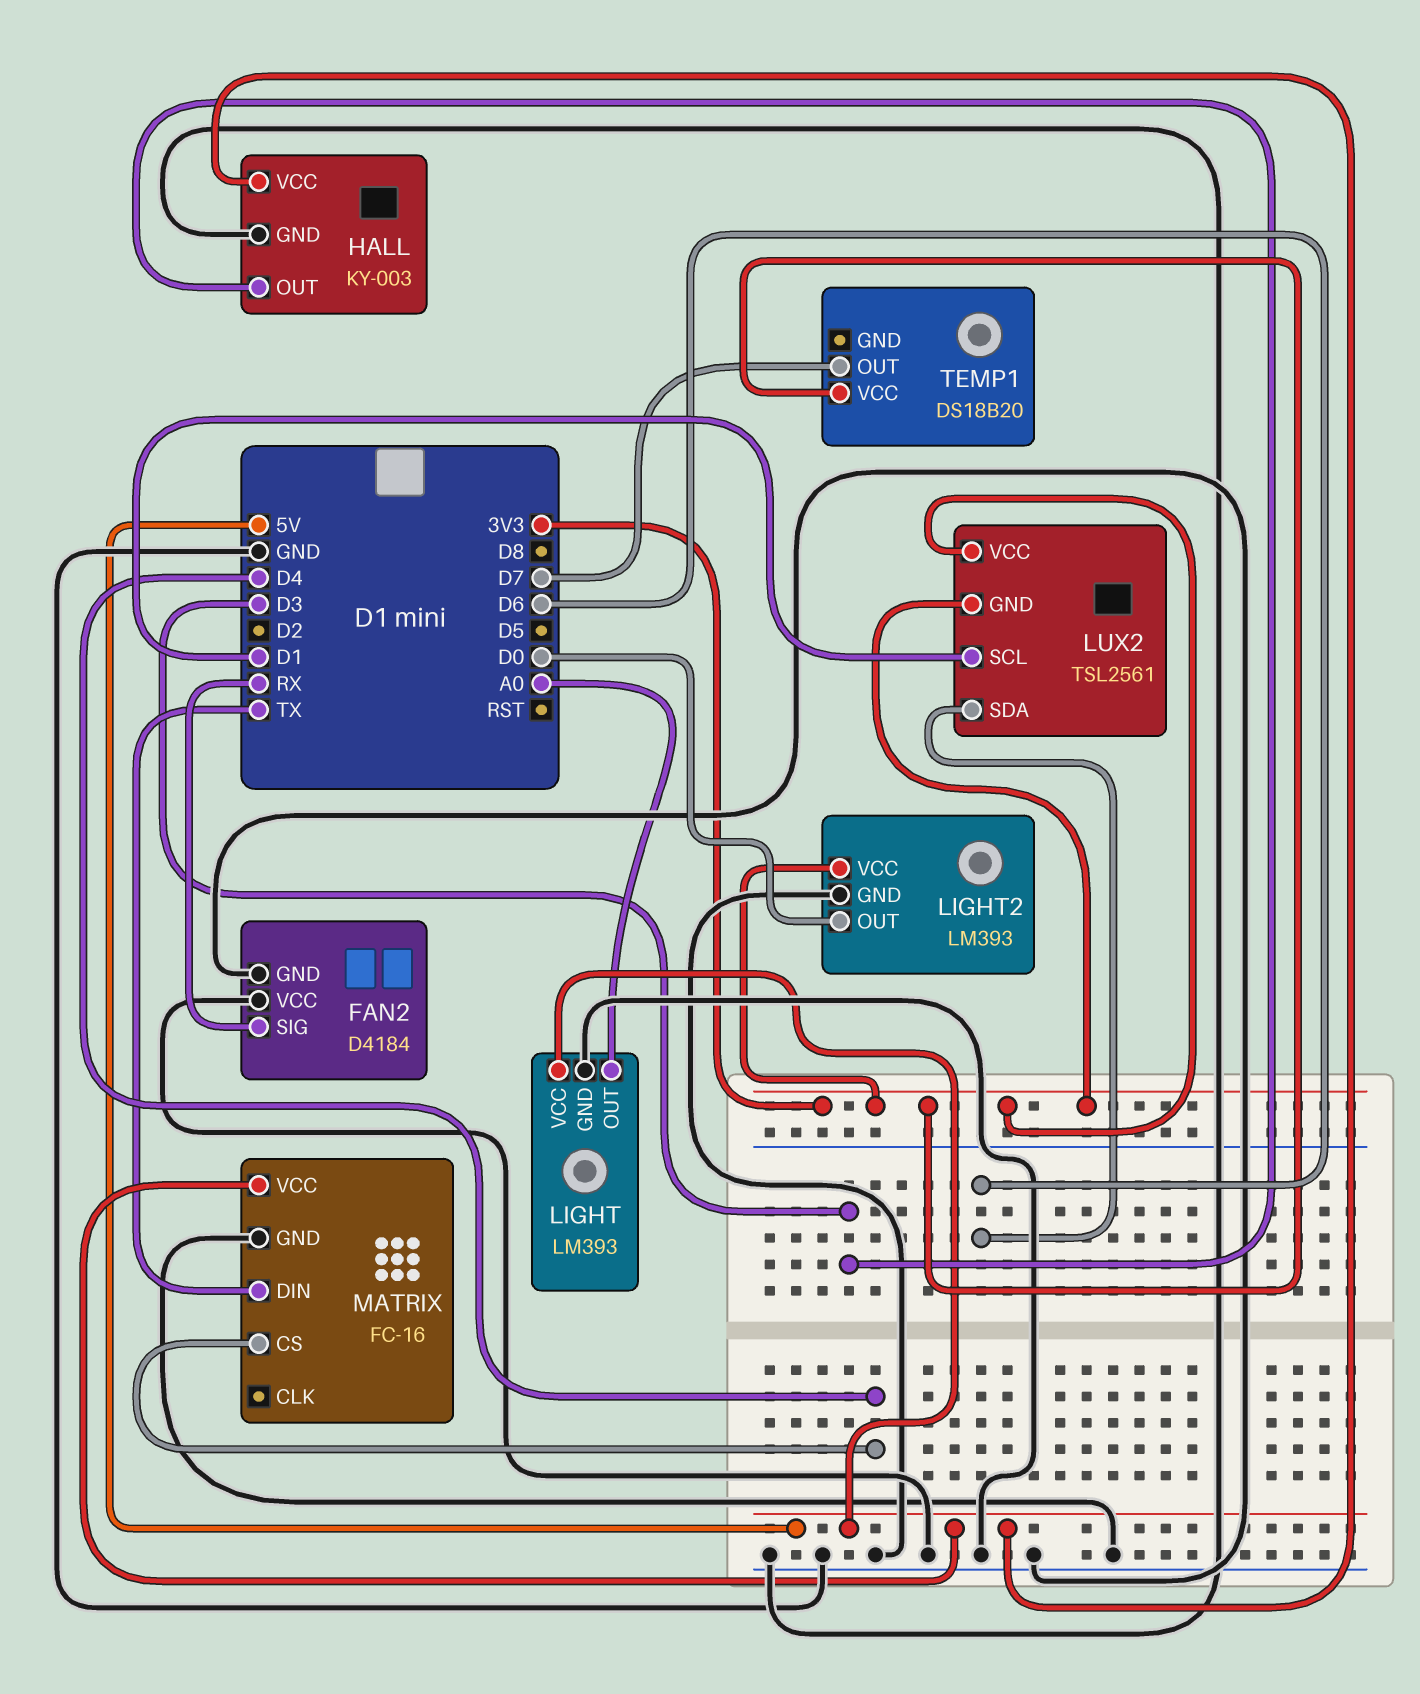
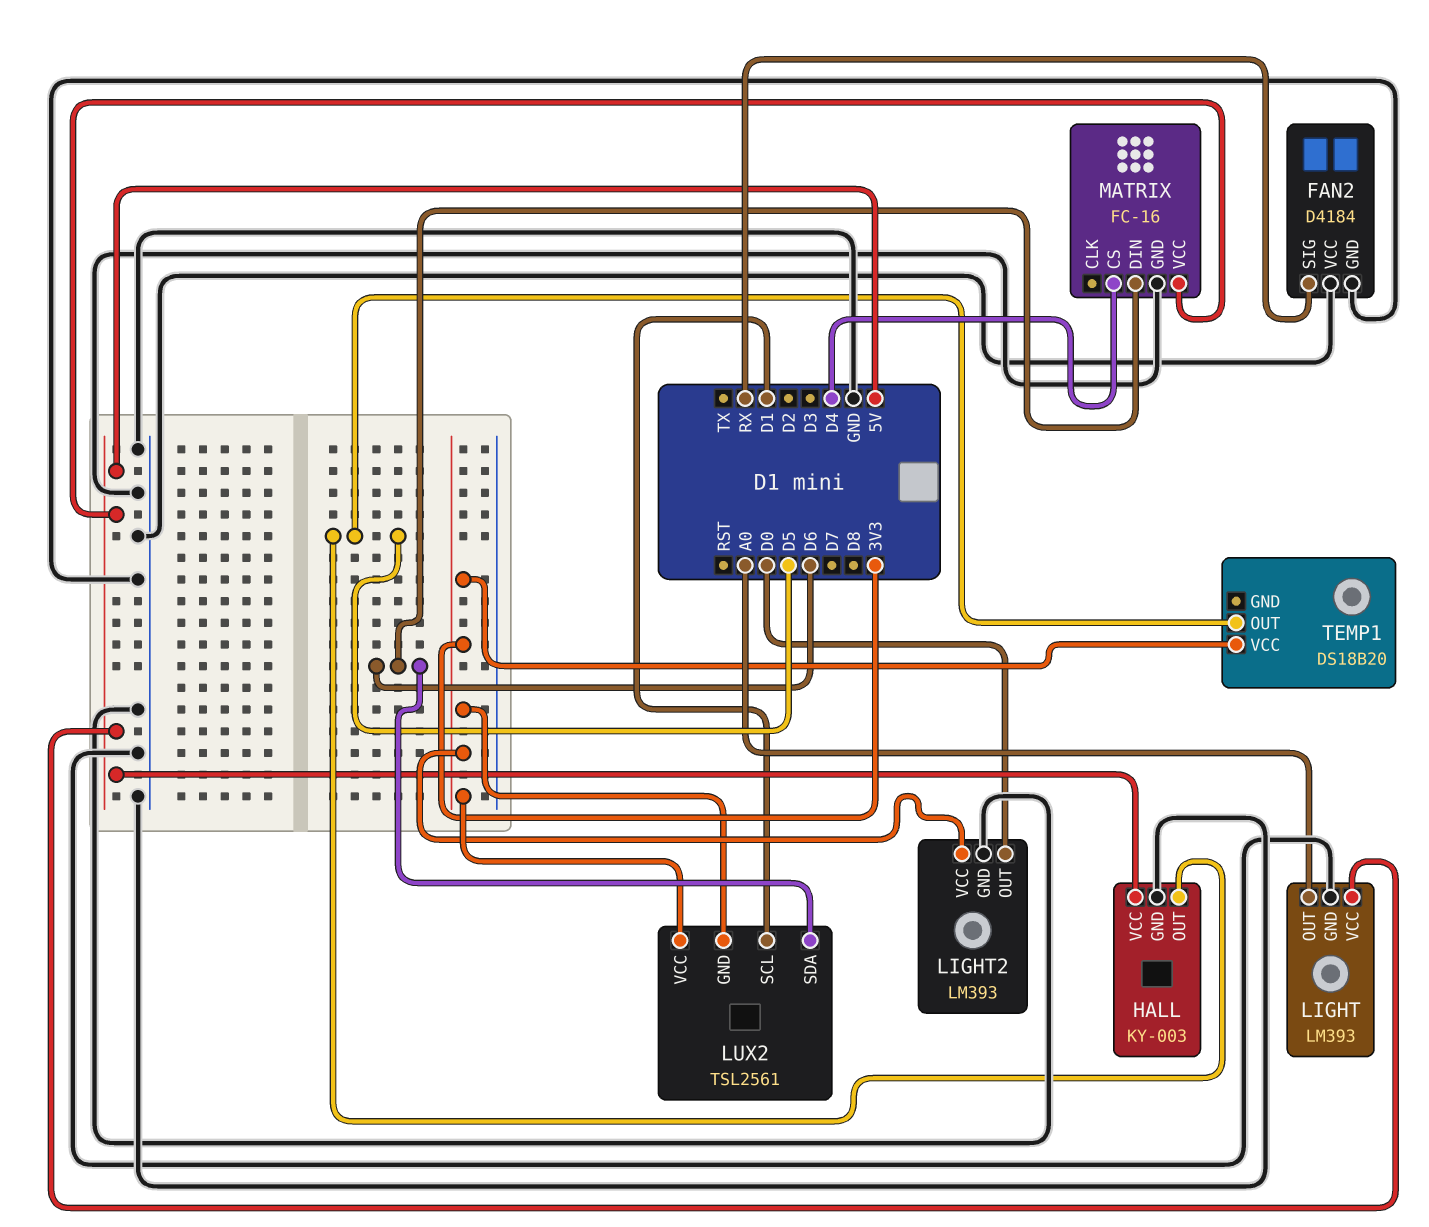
HALL pin OUT: D3 -> D5
MATRIX pin DIN: TX -> D6
TEMP1 pin OUT: D7 -> D5

